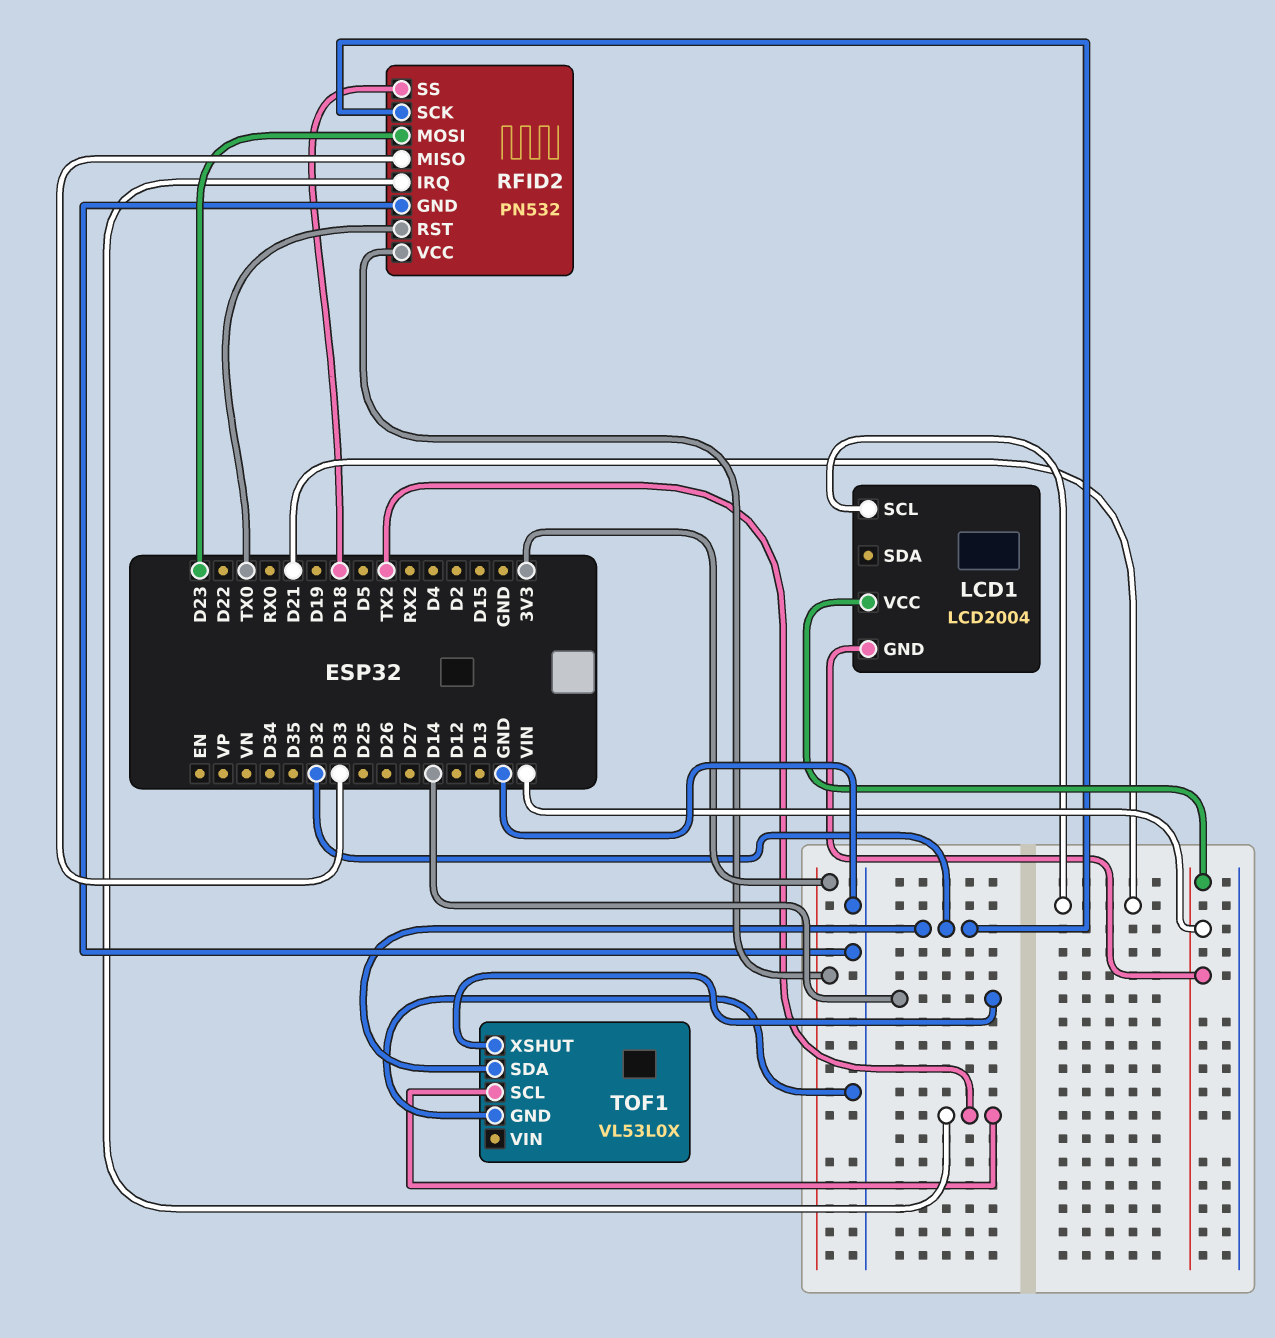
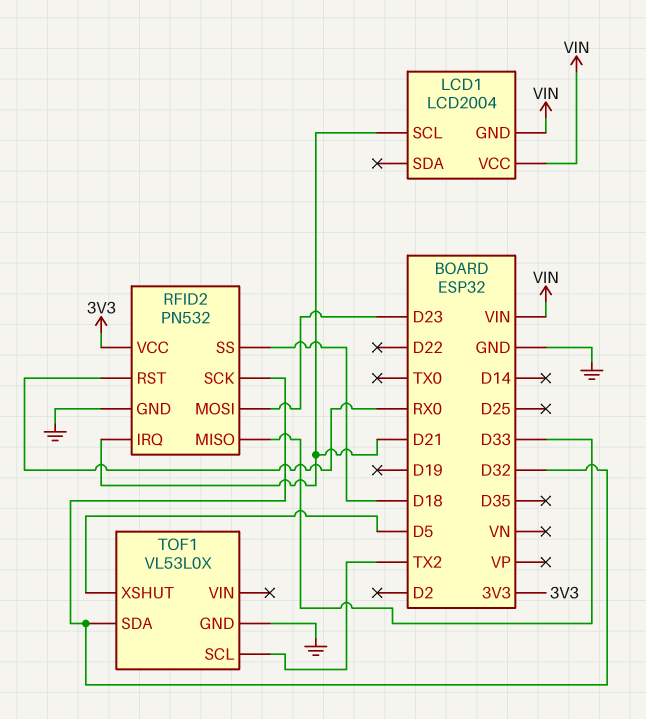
RFID2 pin IRQ: TX2 -> D21
RFID2 pin RST: TX0 -> RX0
TOF1 pin XSHUT: D14 -> D5

